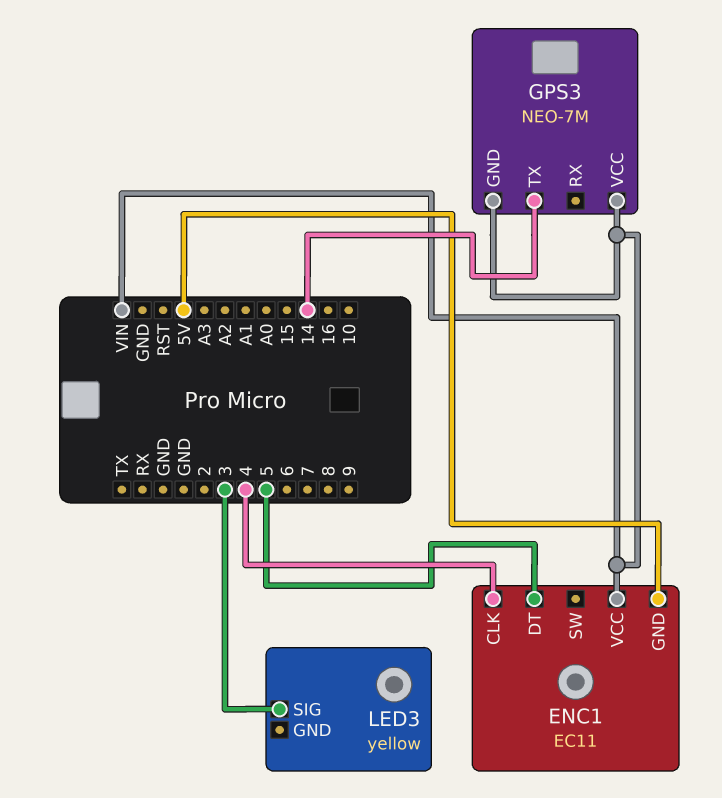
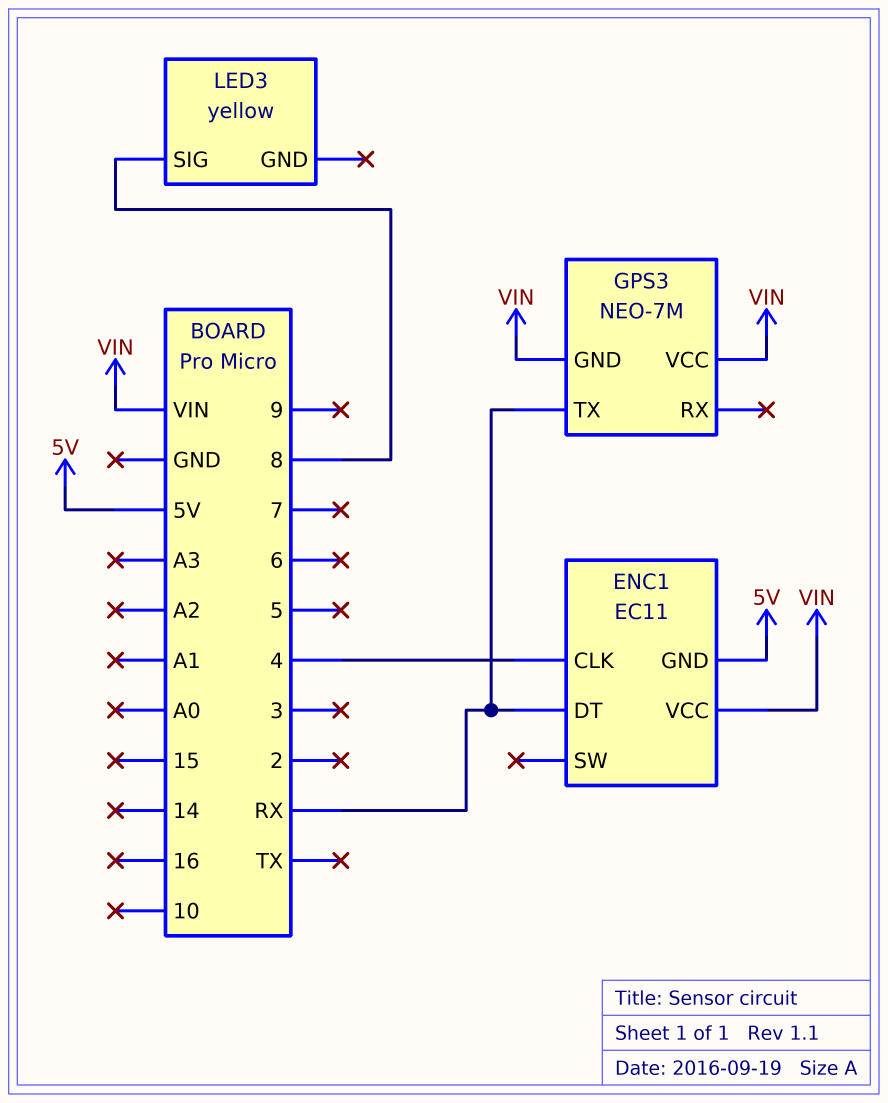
ENC1 pin DT: 5 -> RX
GPS3 pin TX: 14 -> RX
LED3 pin SIG: 3 -> 8

